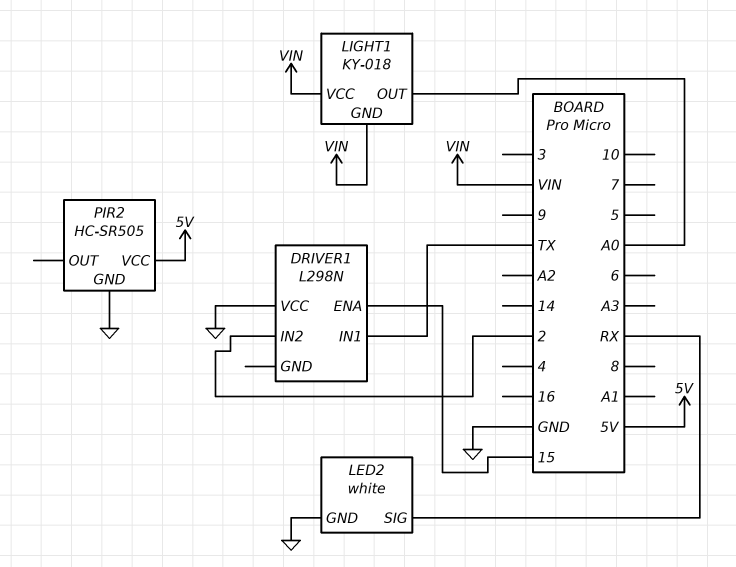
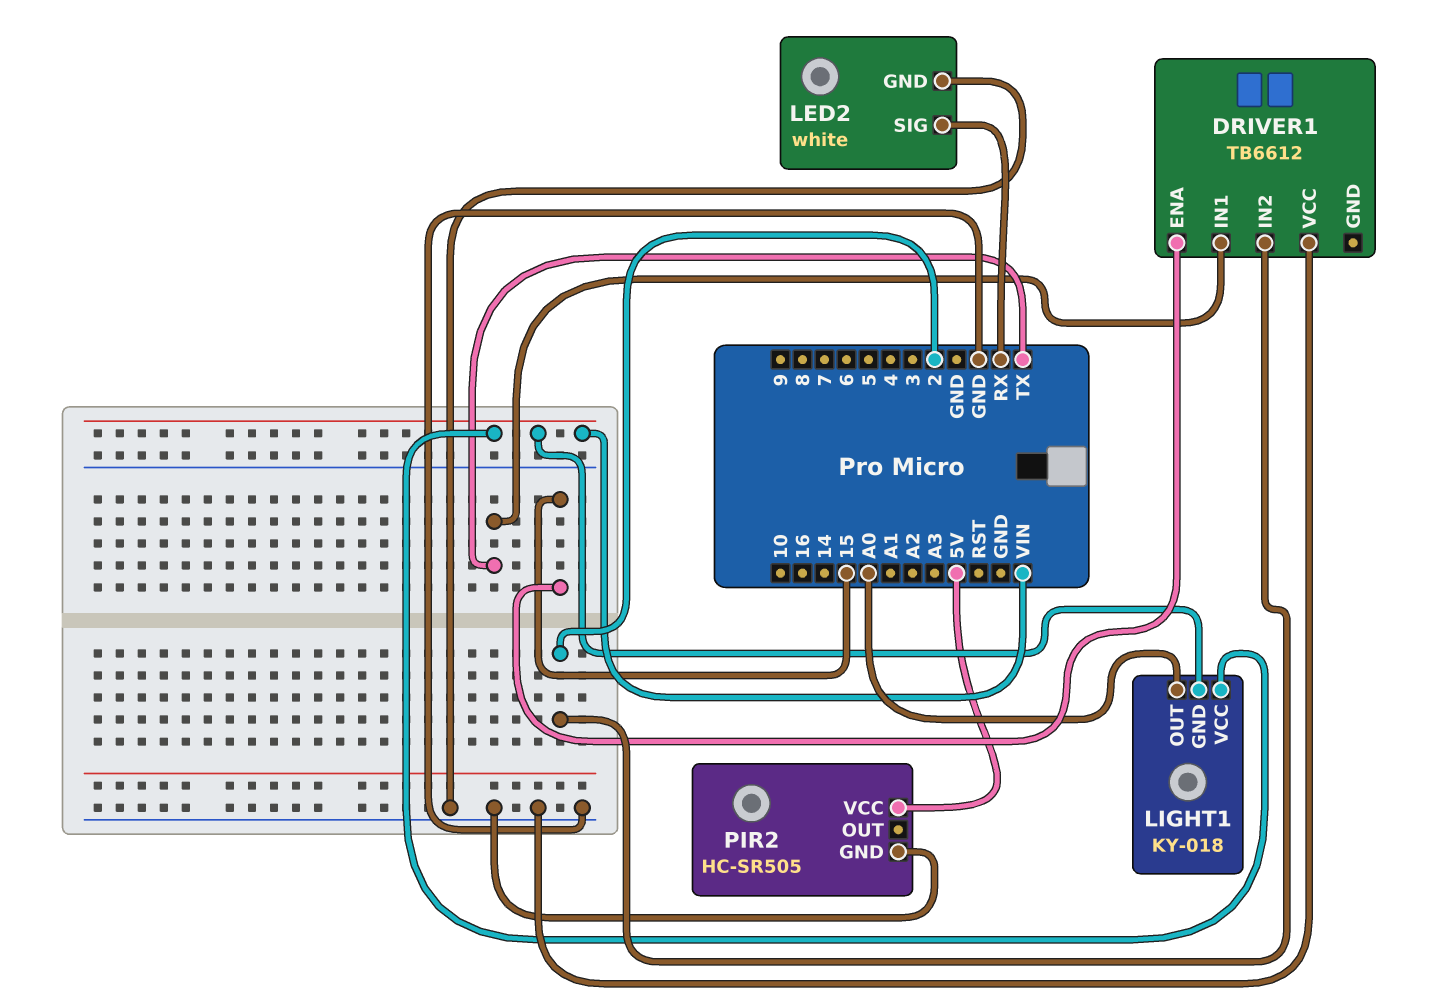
DRIVER1: L298N -> TB6612

